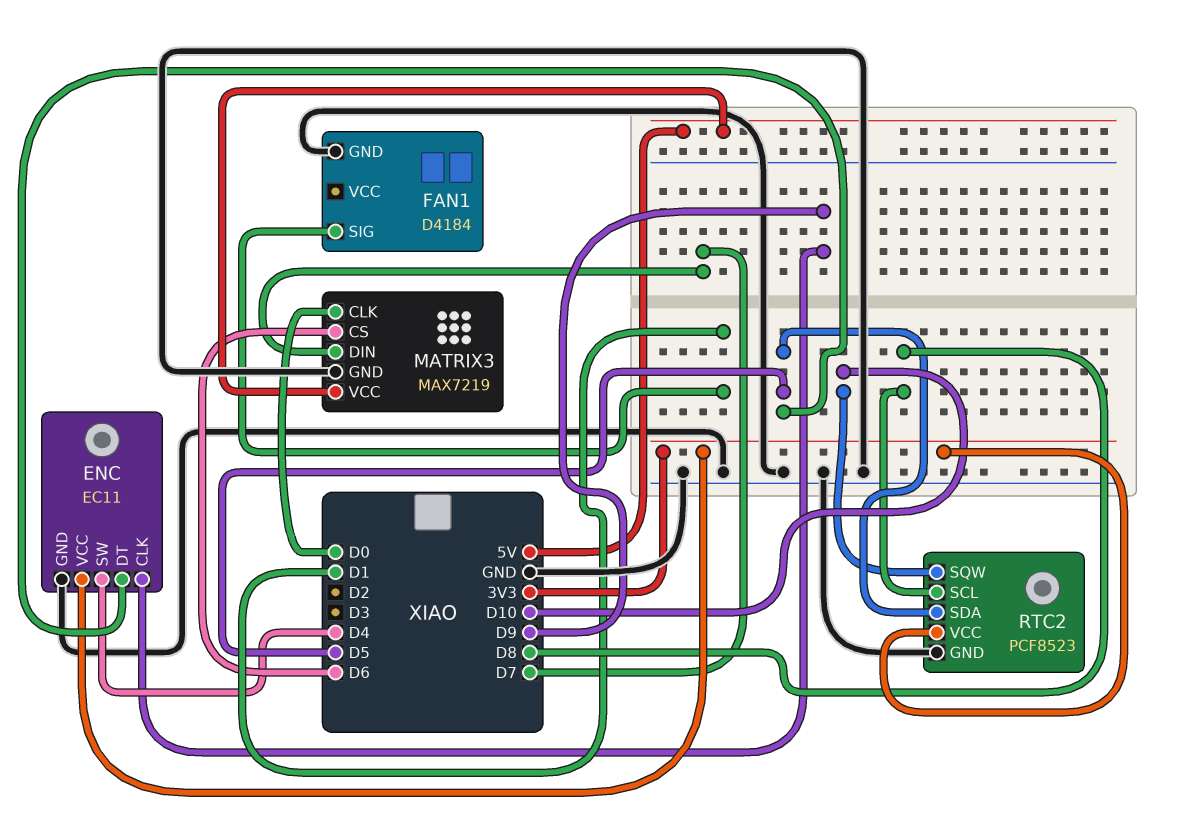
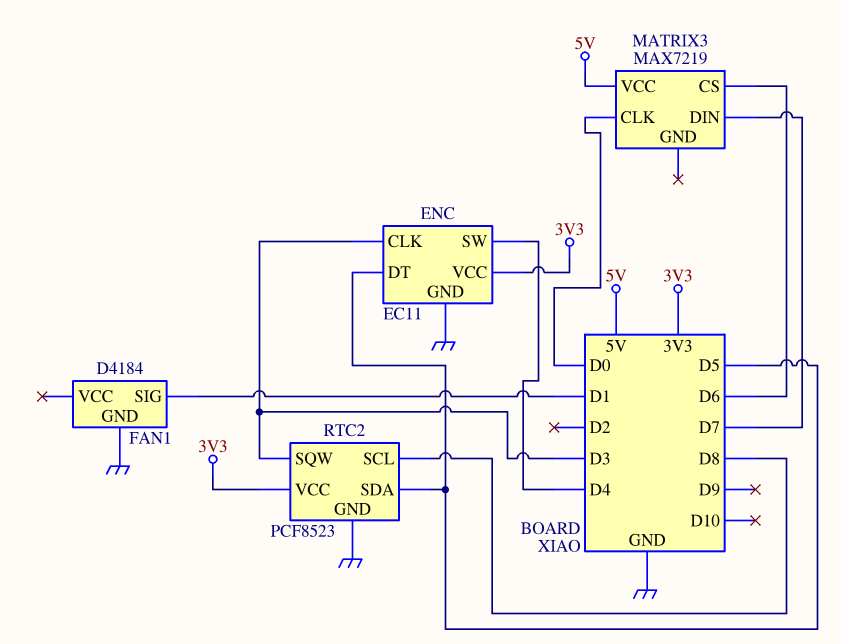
ENC pin CLK: D9 -> D3
MATRIX3 pin GND: GND -> none
RTC2 pin SQW: D10 -> D3

